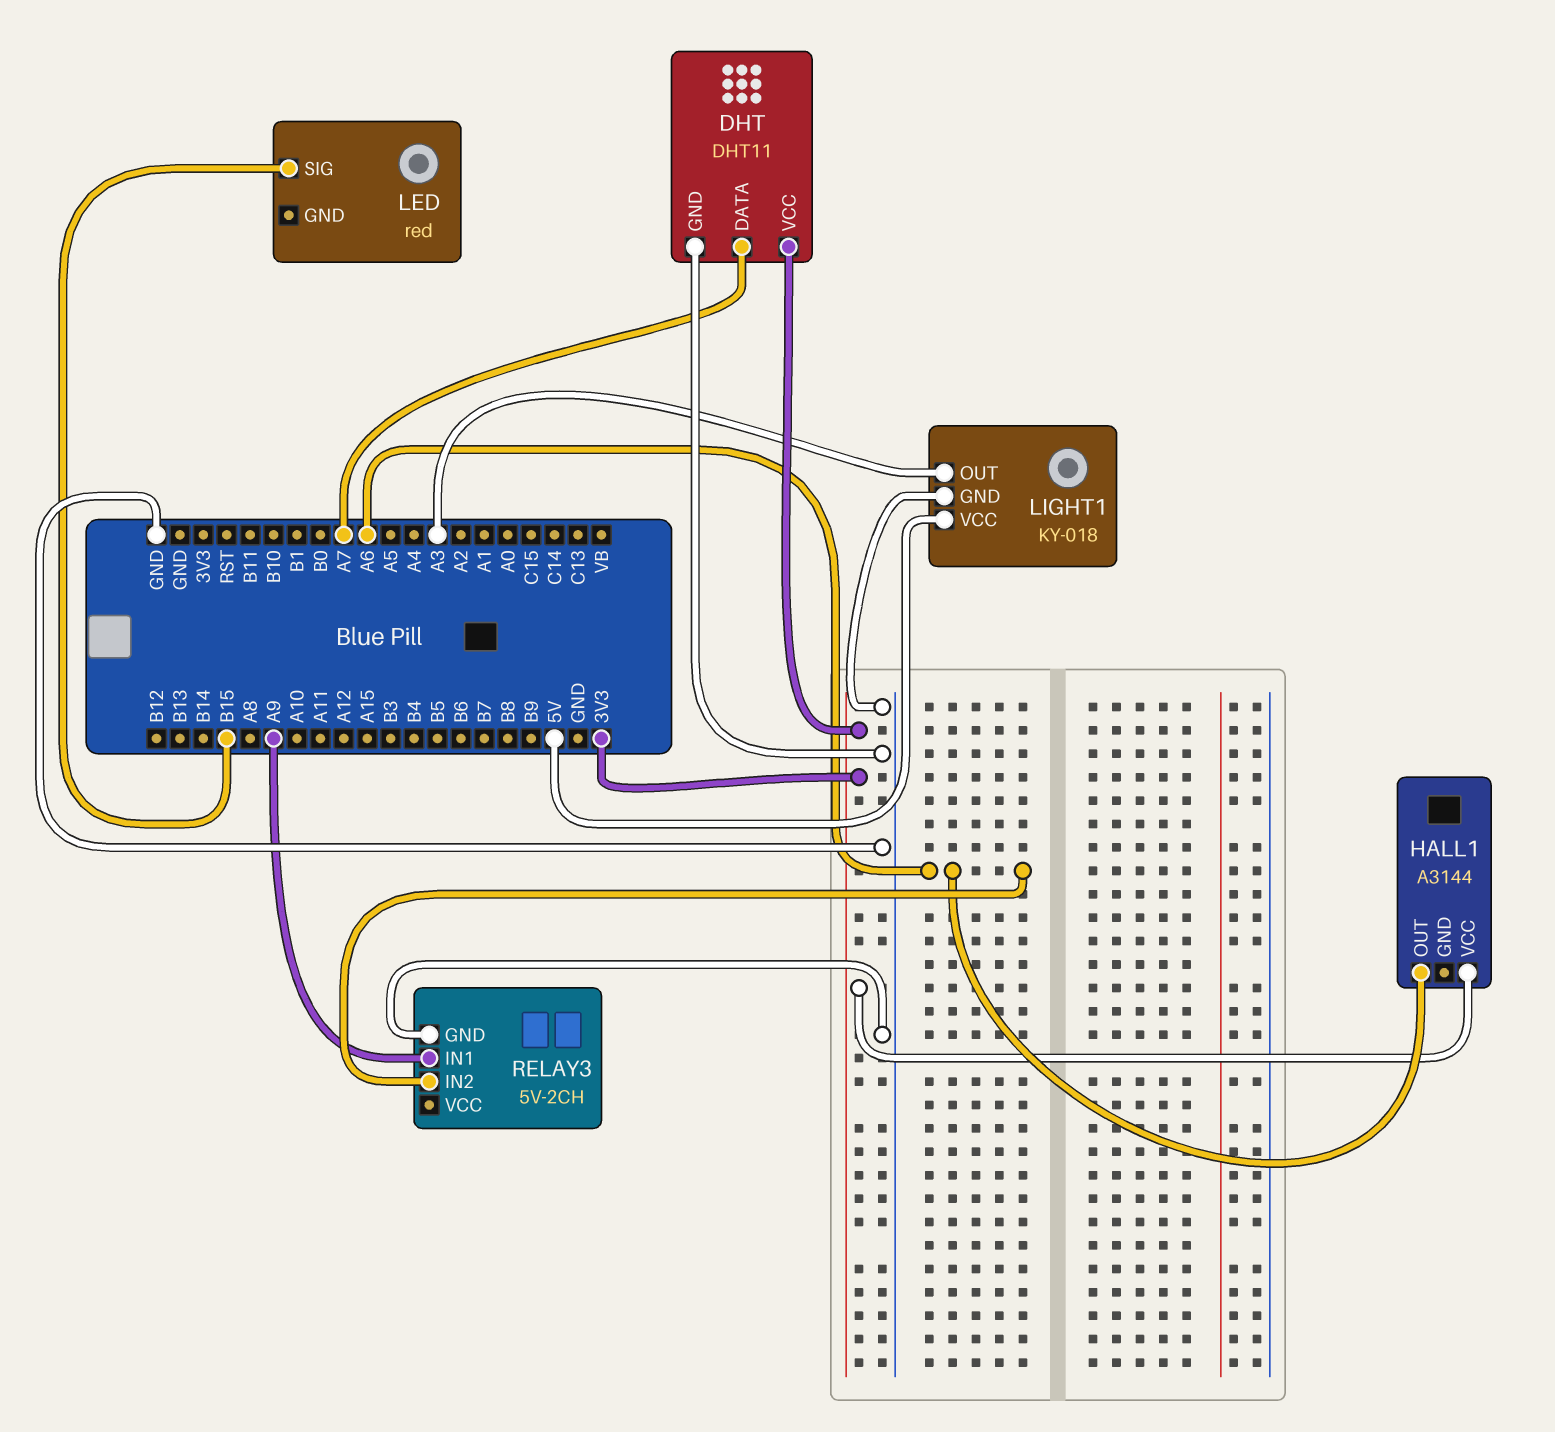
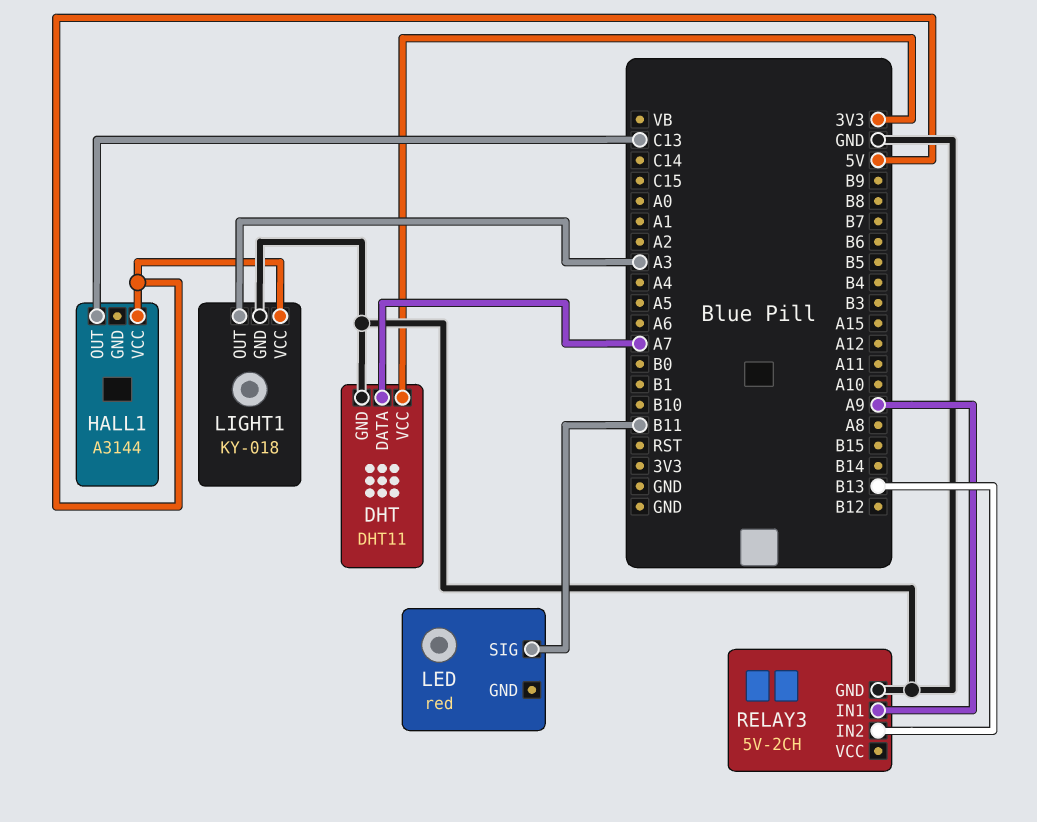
HALL1 pin OUT: A6 -> C13
HALL1 pin VCC: 3V3 -> 5V
LED pin SIG: B15 -> B11
RELAY3 pin IN2: A6 -> B13

